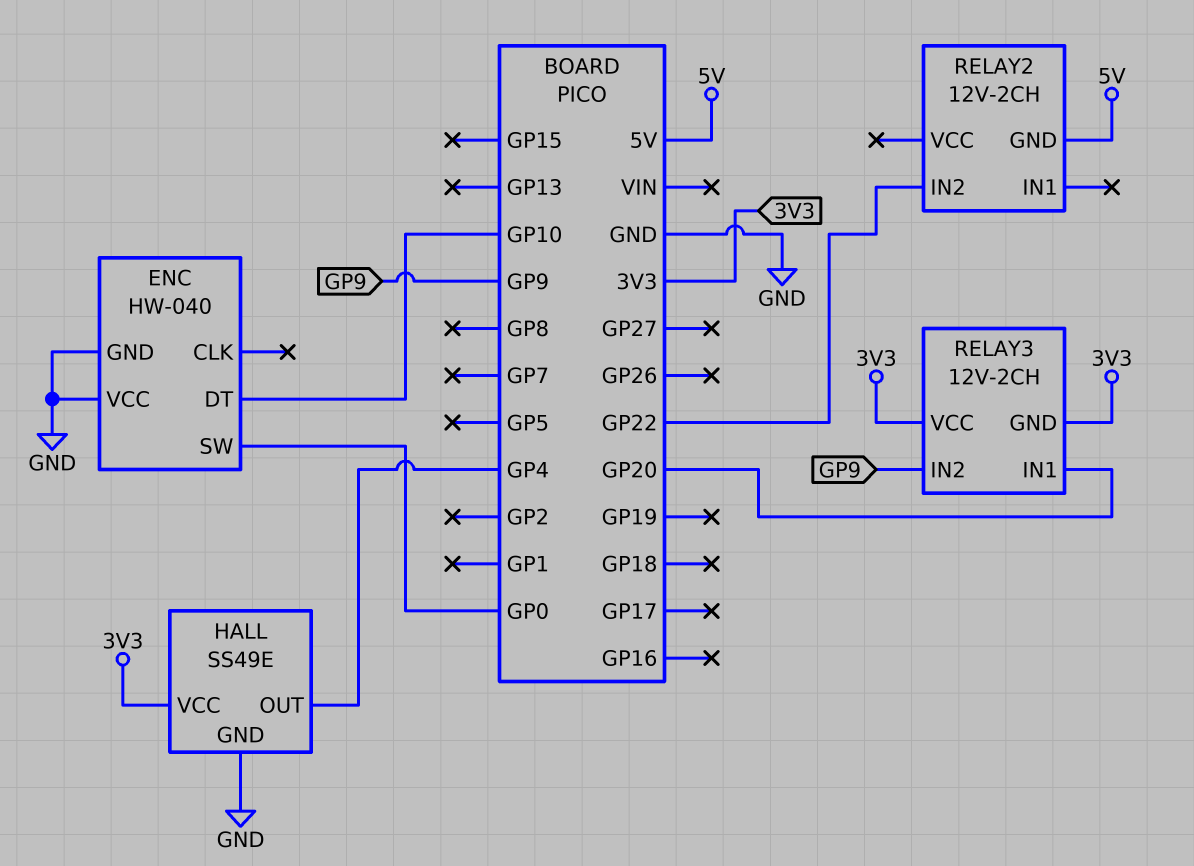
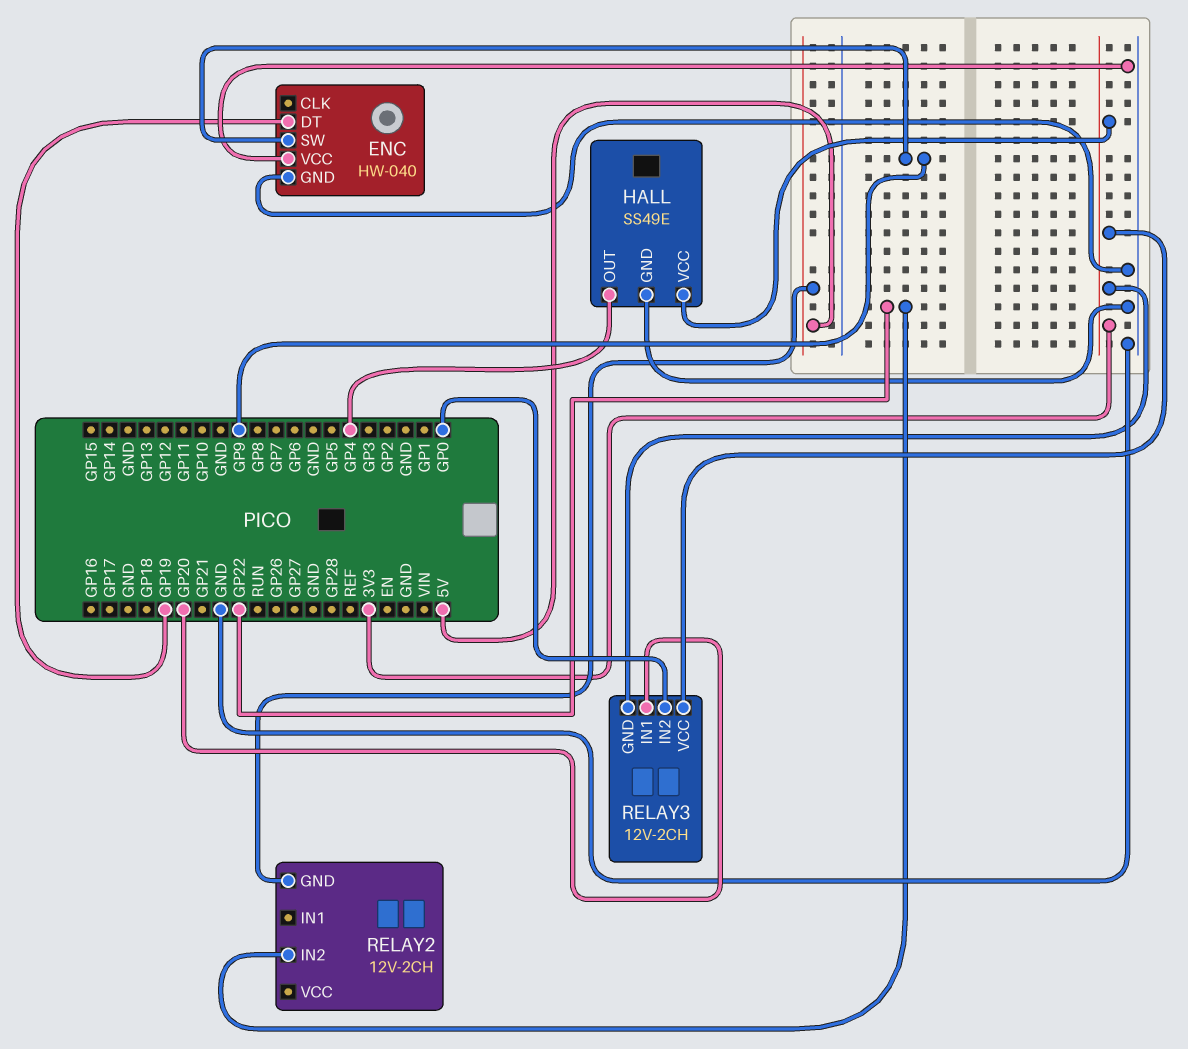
ENC pin DT: GP10 -> GP19
ENC pin SW: GP0 -> GP9
RELAY3 pin IN2: GP9 -> GP0

